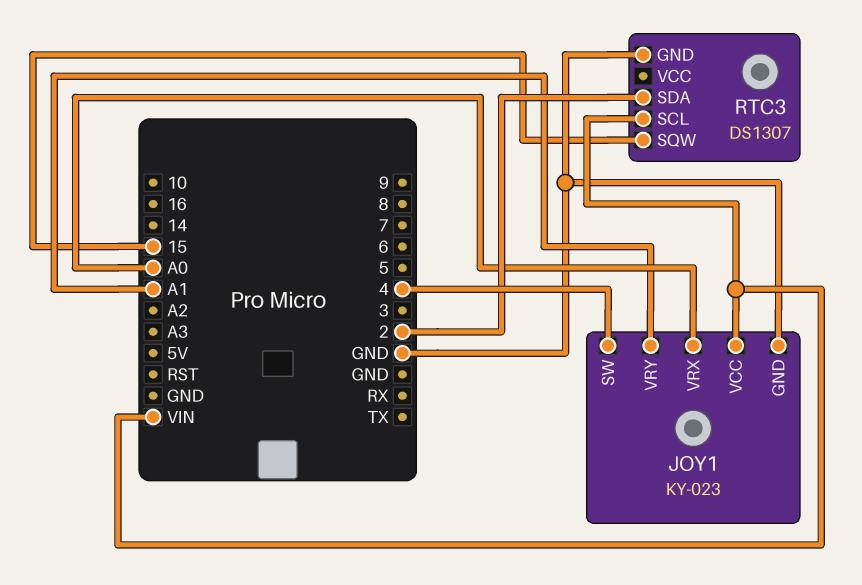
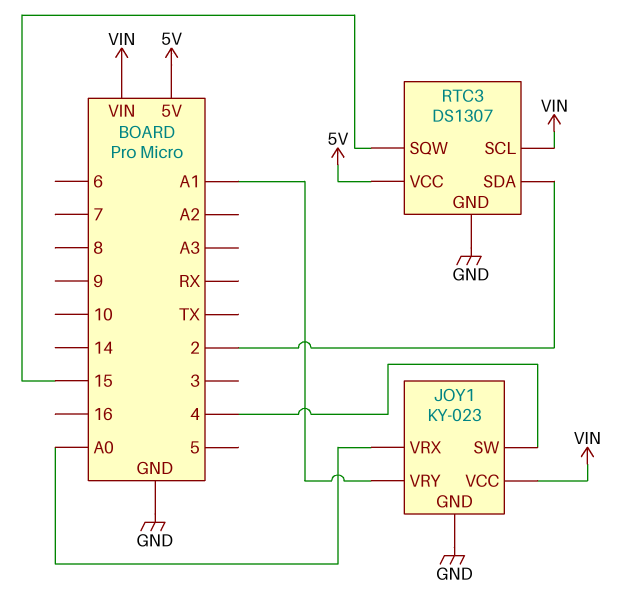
RTC3 pin VCC: none -> 5V

